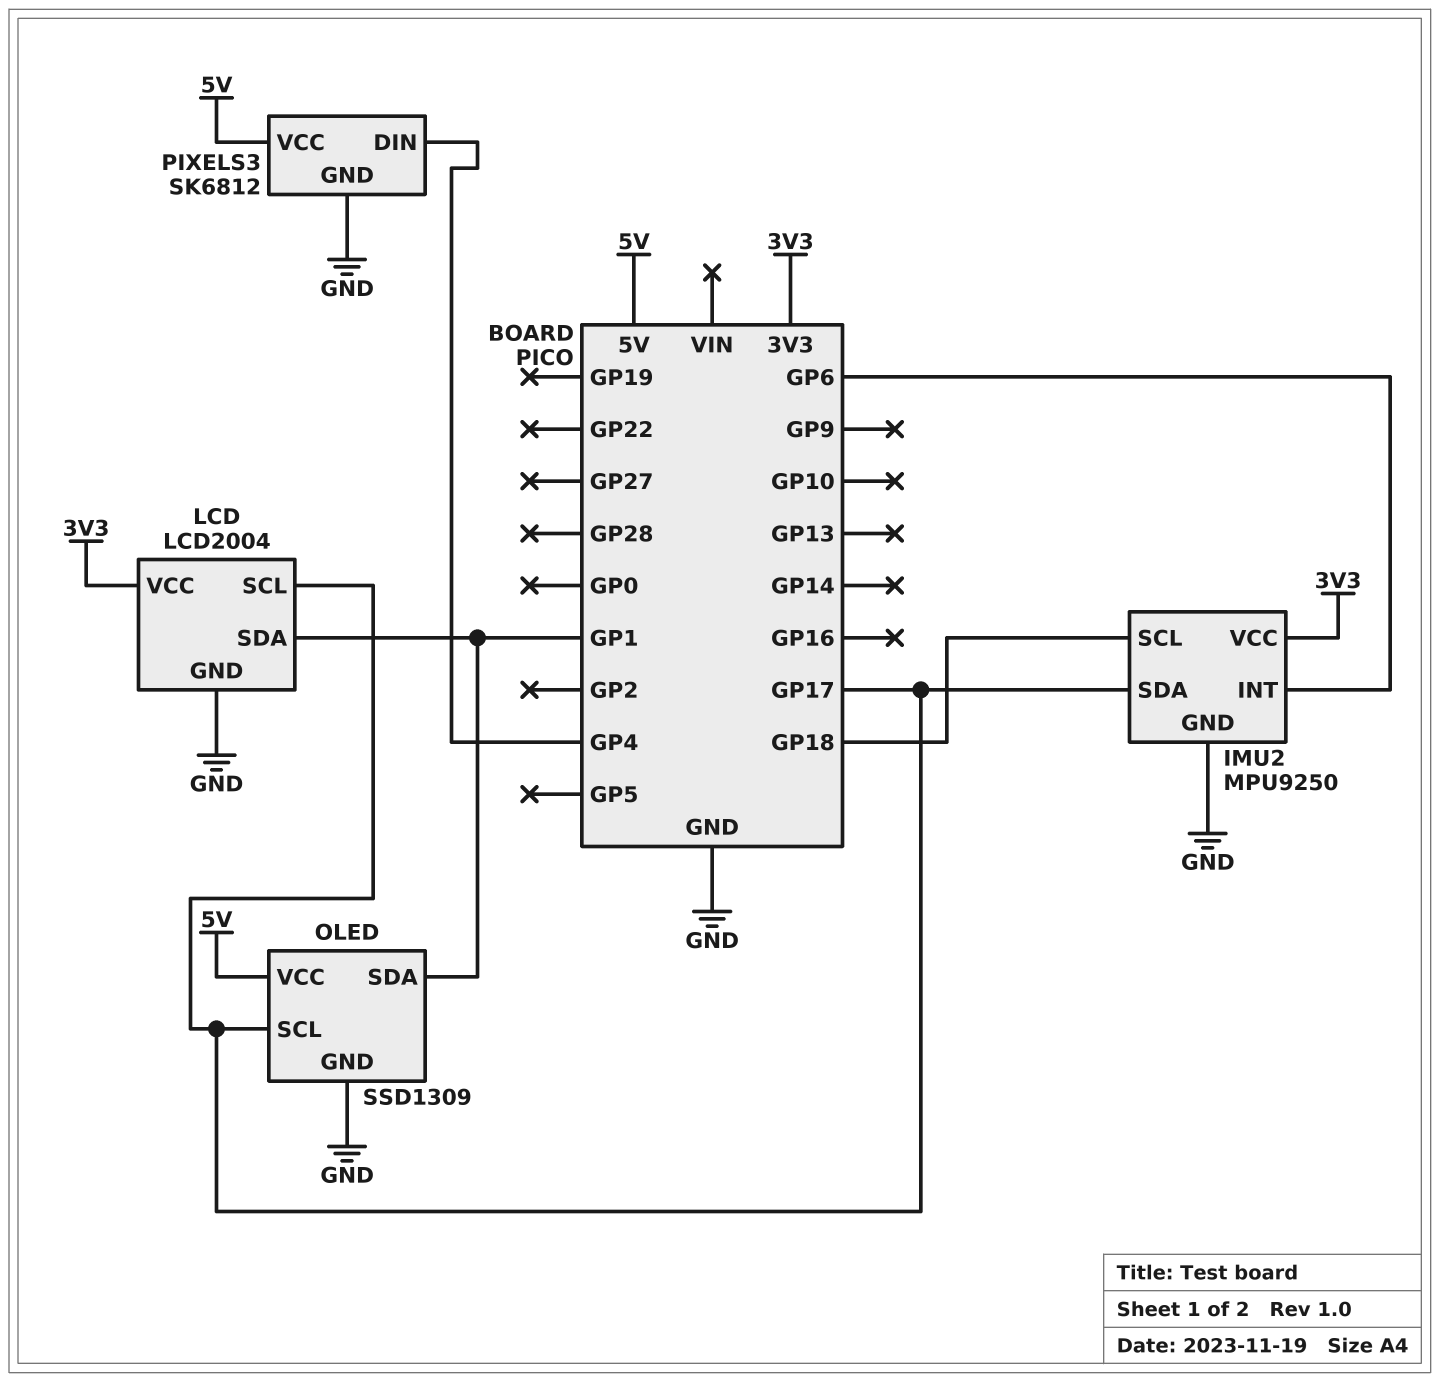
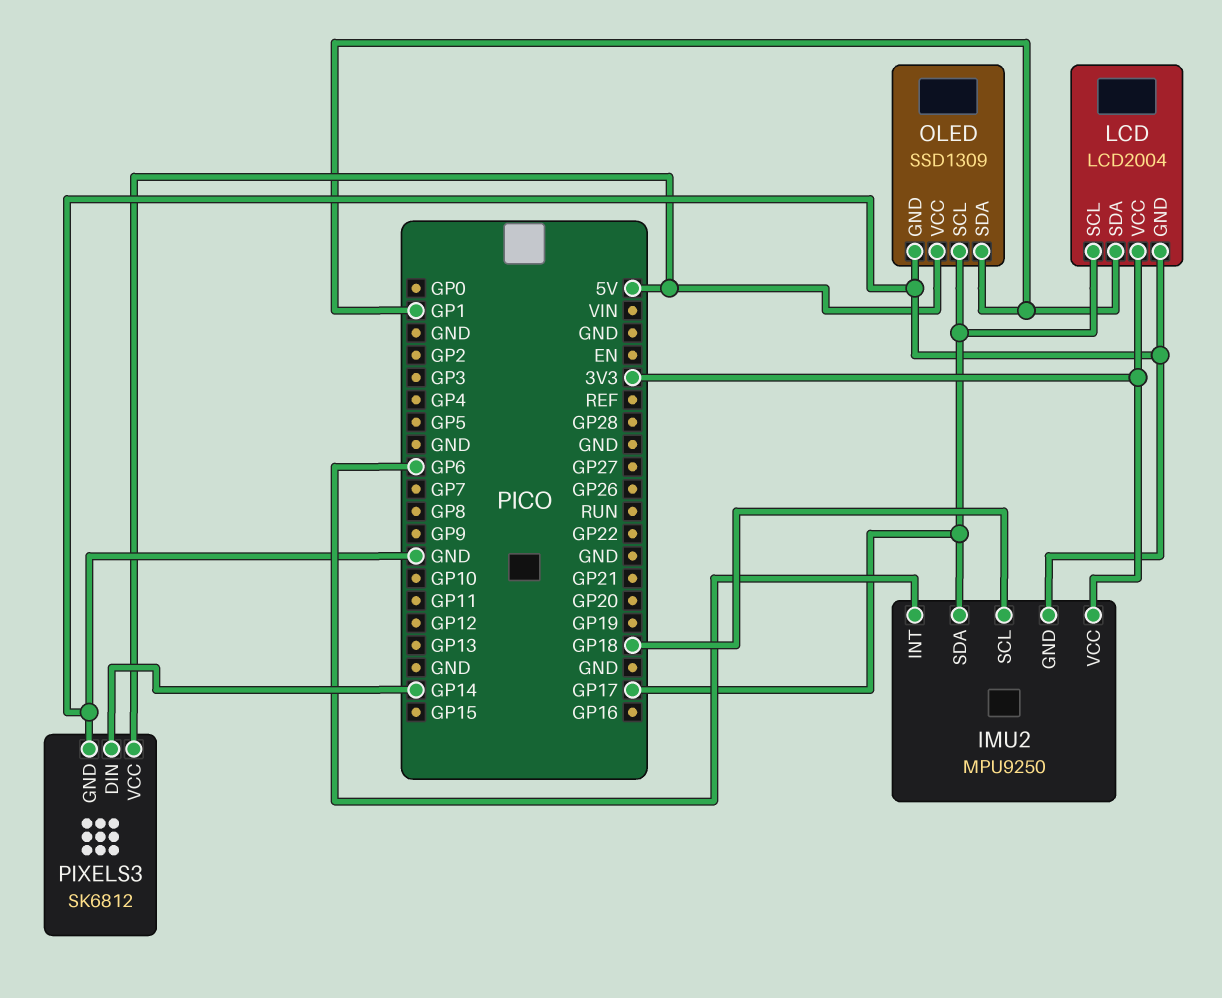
PIXELS3 pin DIN: GP4 -> GP14

